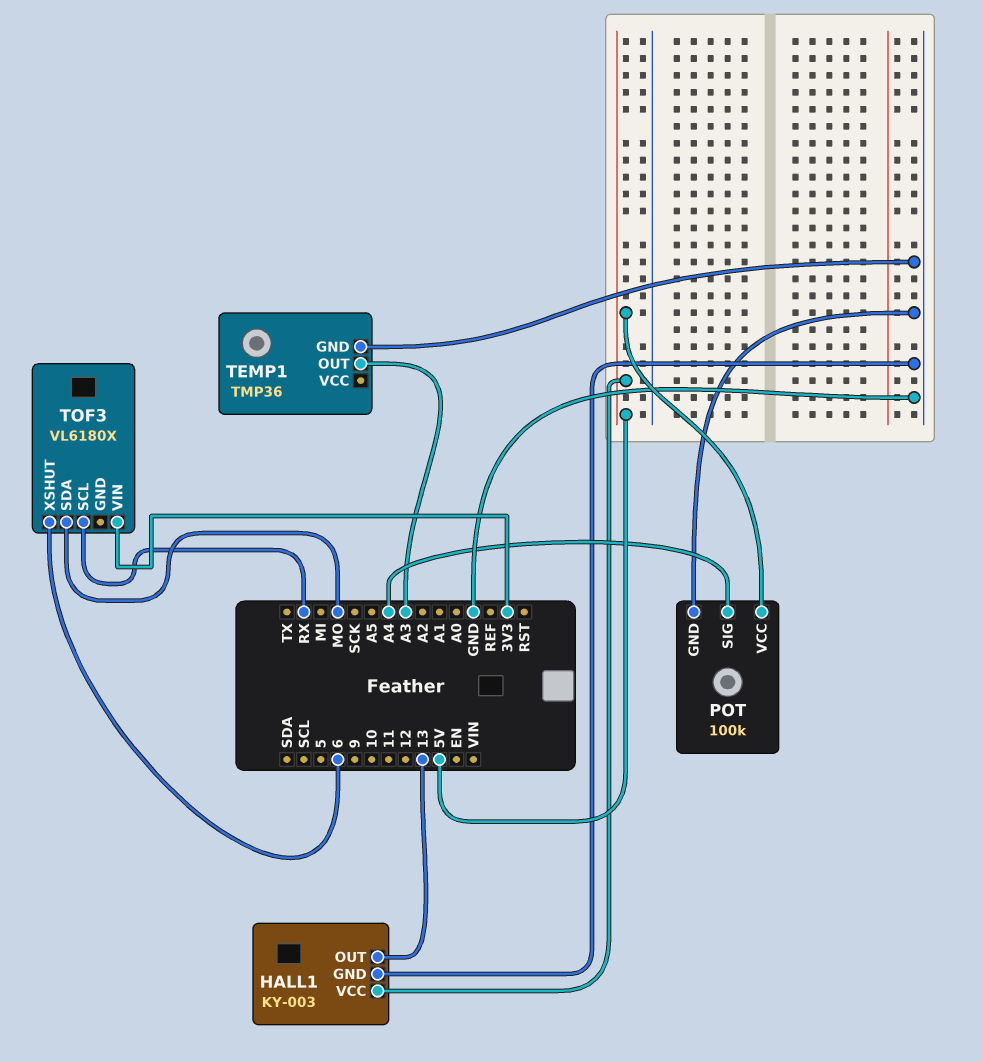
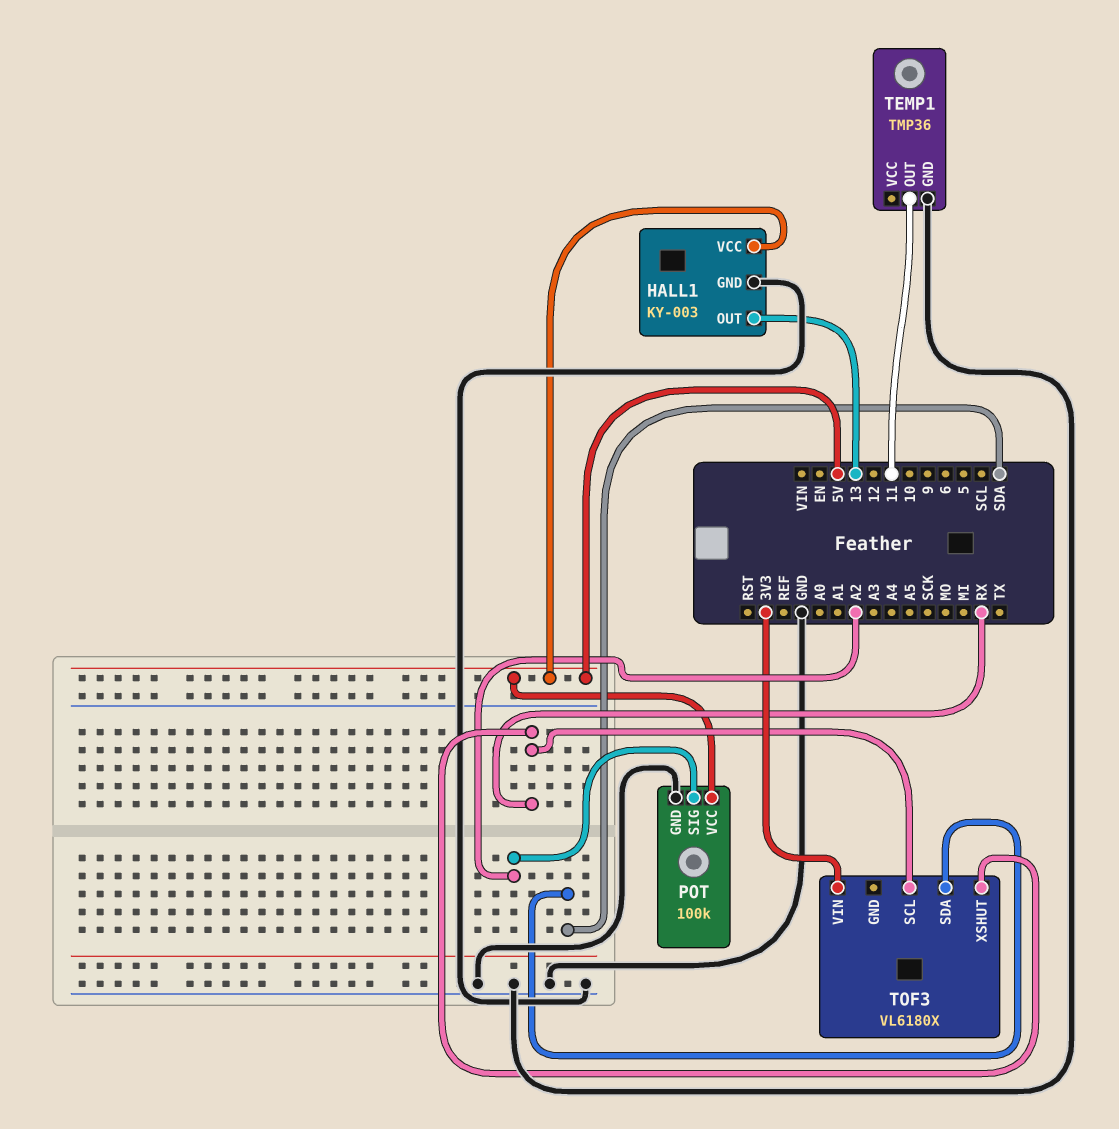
POT pin SIG: A4 -> A2
TEMP1 pin OUT: A3 -> 11
TOF3 pin SDA: MO -> SDA
TOF3 pin XSHUT: 6 -> RX

